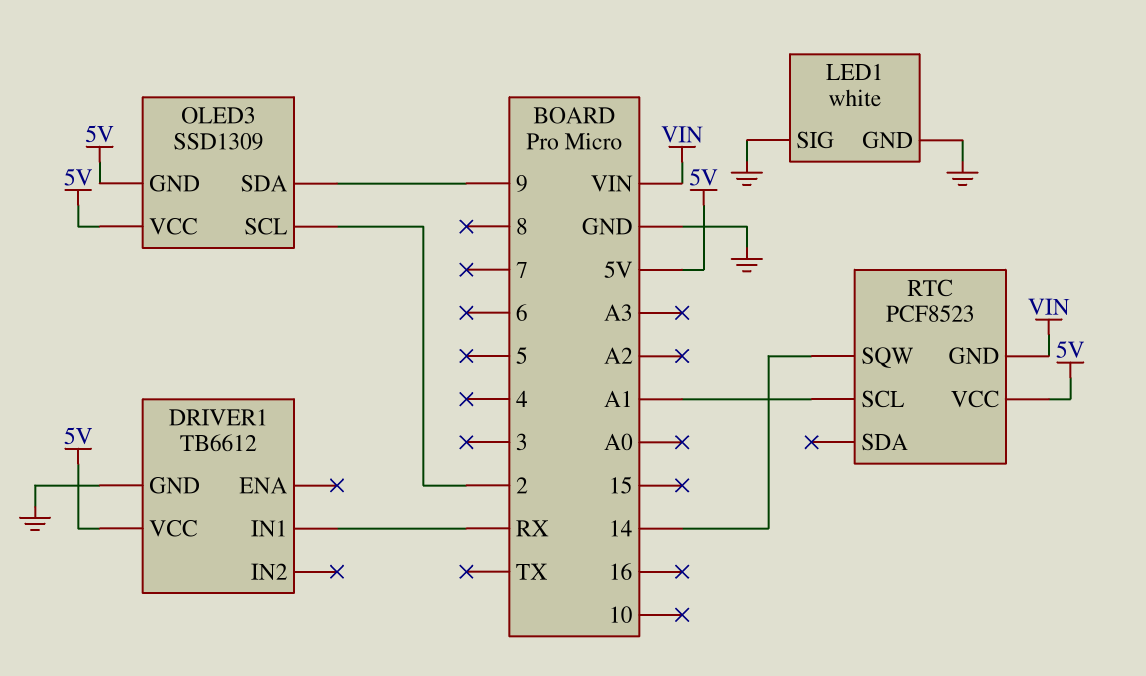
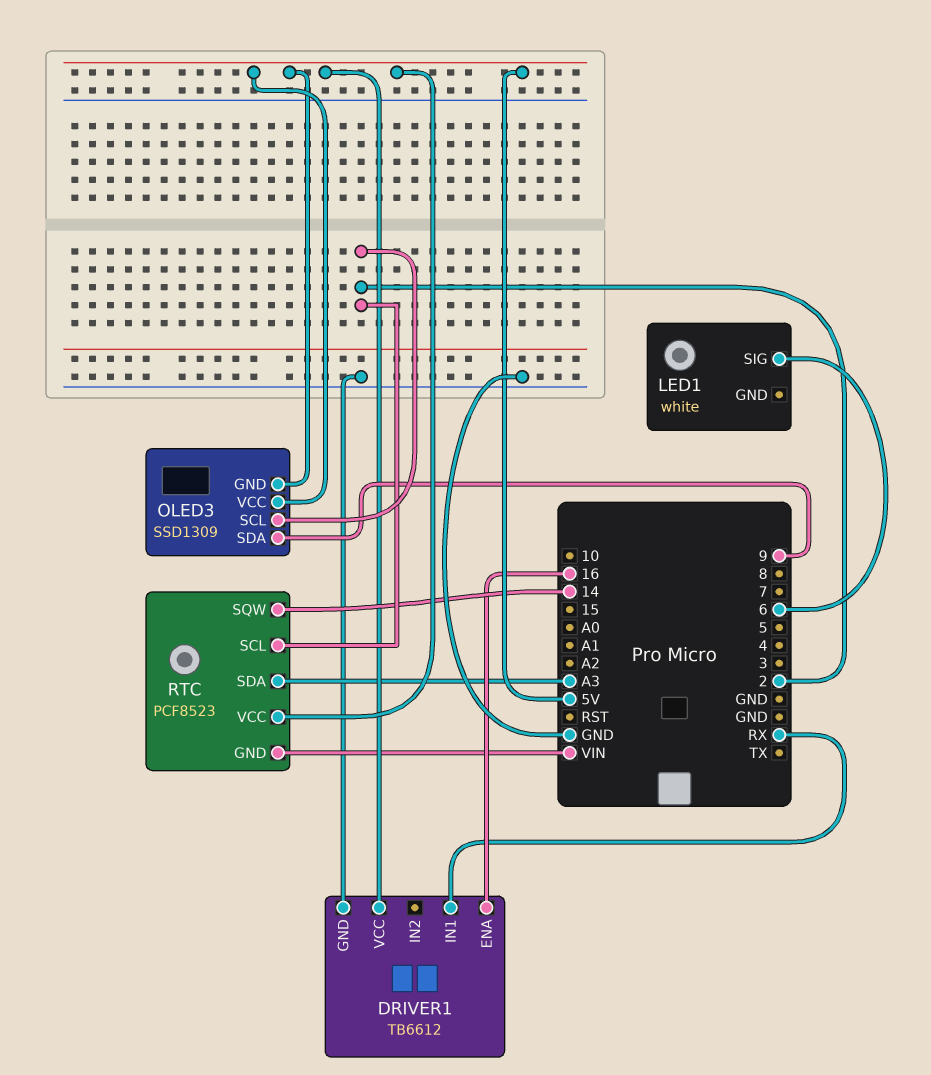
DRIVER1 pin ENA: none -> 16
LED1 pin GND: GND -> none
LED1 pin SIG: GND -> 6
RTC pin SCL: A1 -> 2
RTC pin SDA: none -> A3

